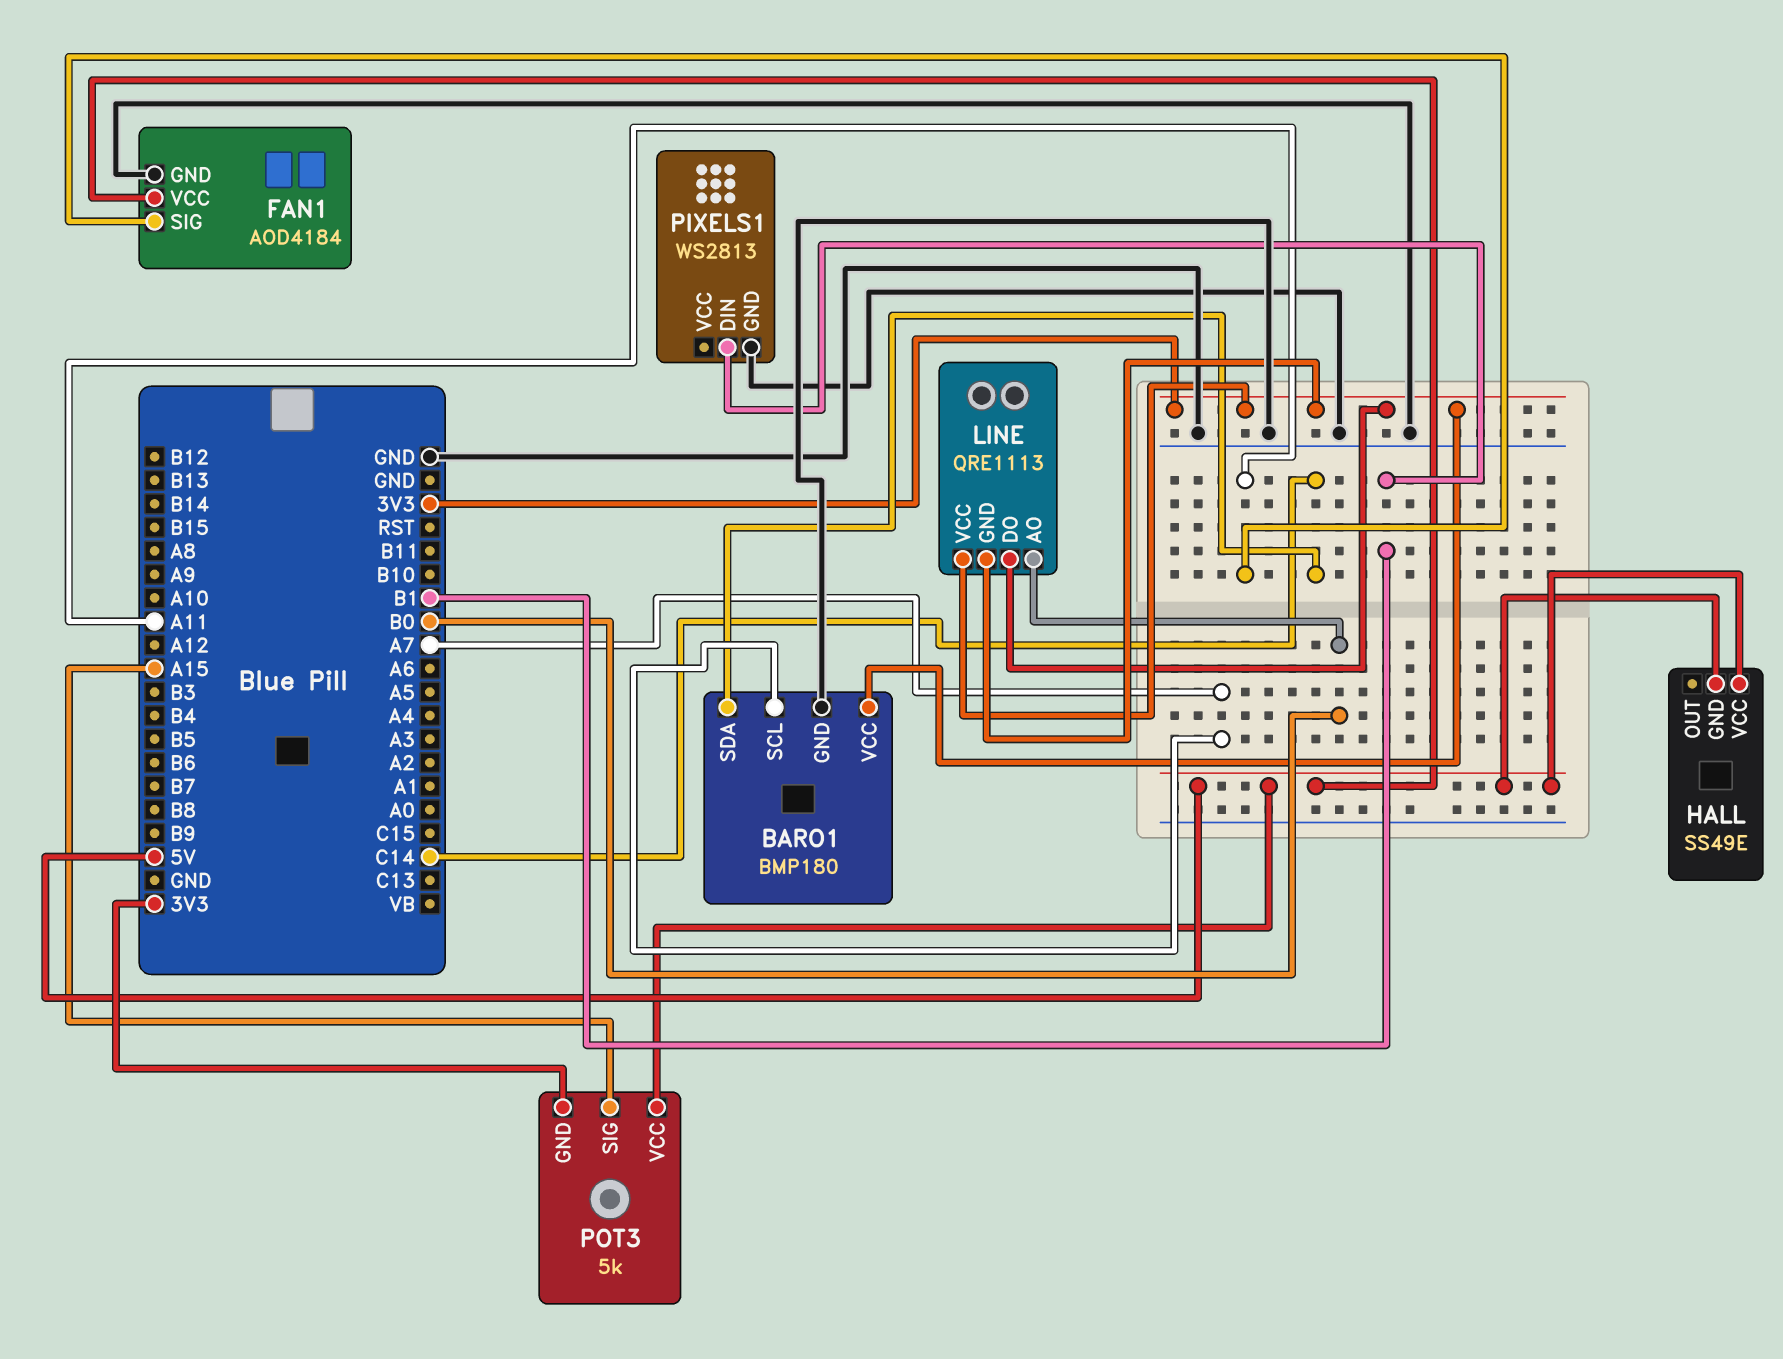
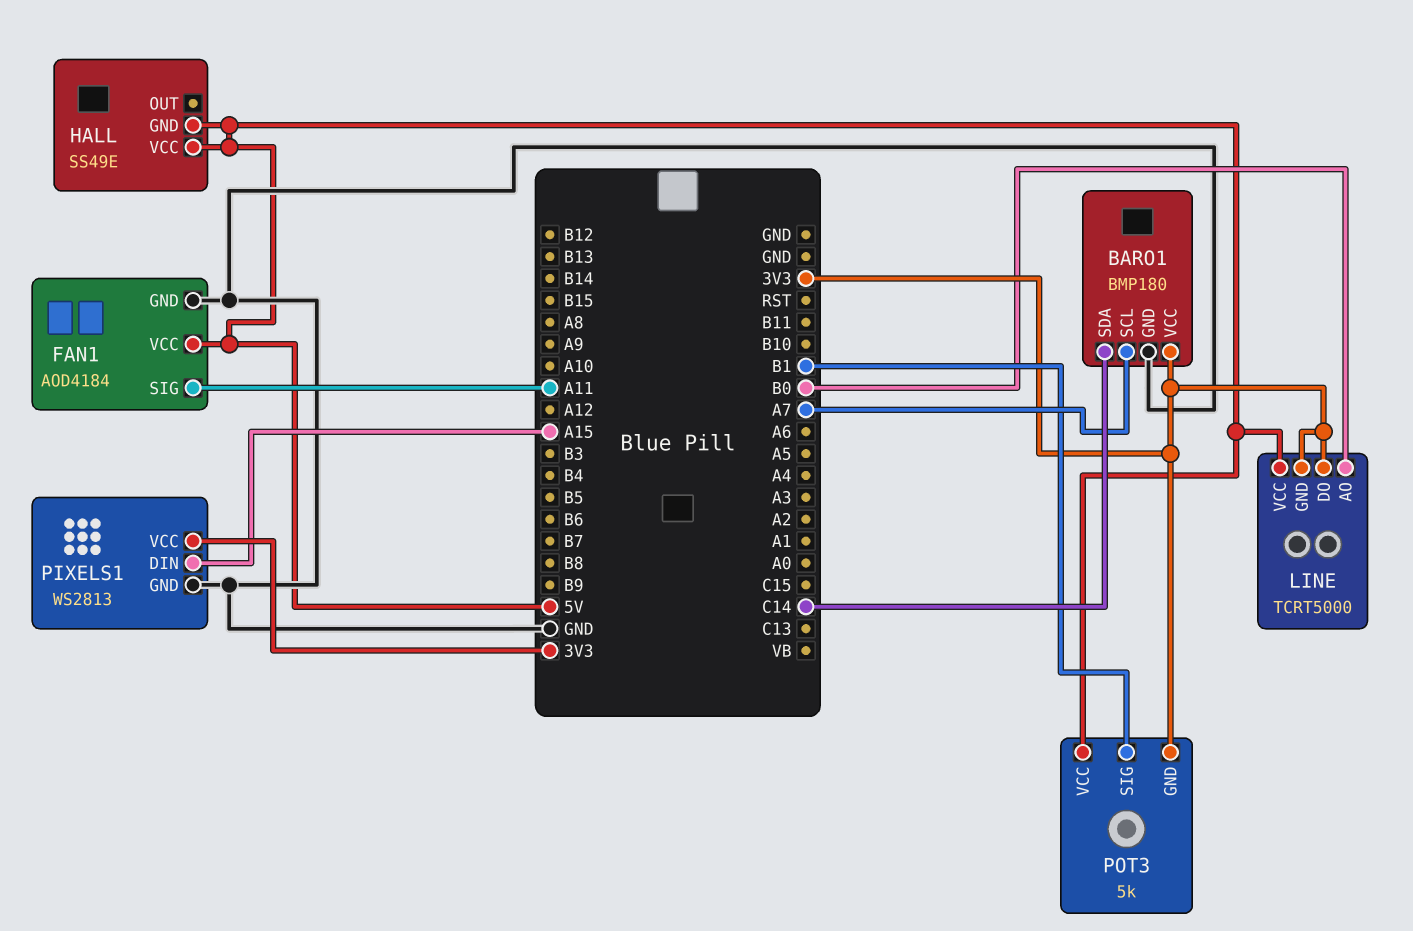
LINE: QRE1113 -> TCRT5000
LINE pin VCC: 3V3 -> 5V
PIXELS1 pin DIN: B1 -> A15
PIXELS1 pin VCC: none -> 3V3
POT3 pin SIG: A15 -> B1

